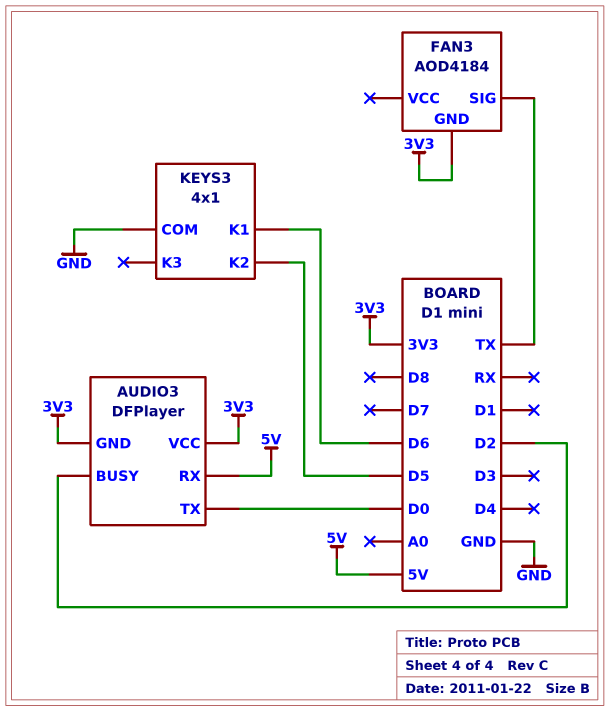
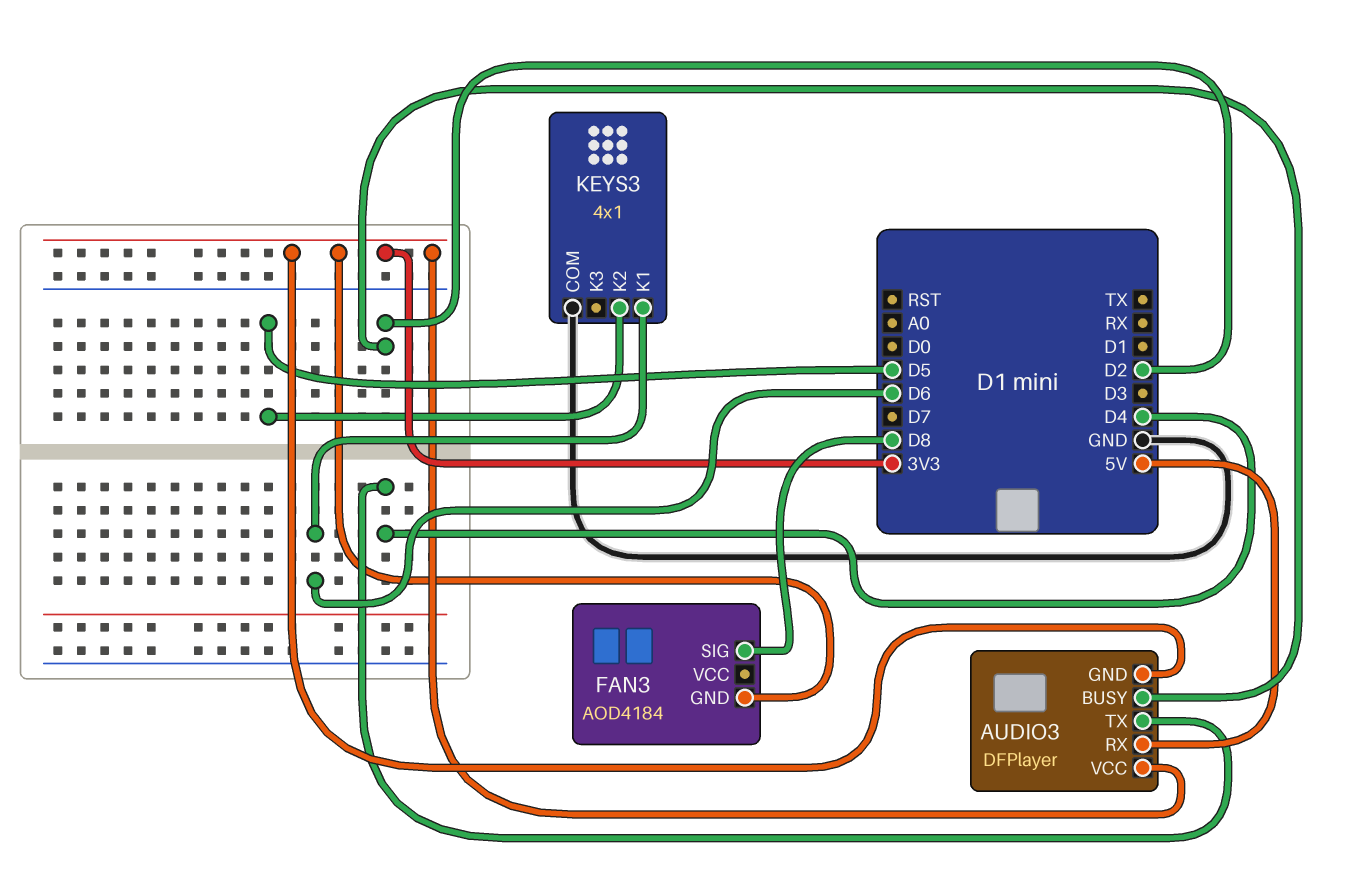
AUDIO3 pin TX: D0 -> D4
FAN3 pin SIG: TX -> D8

